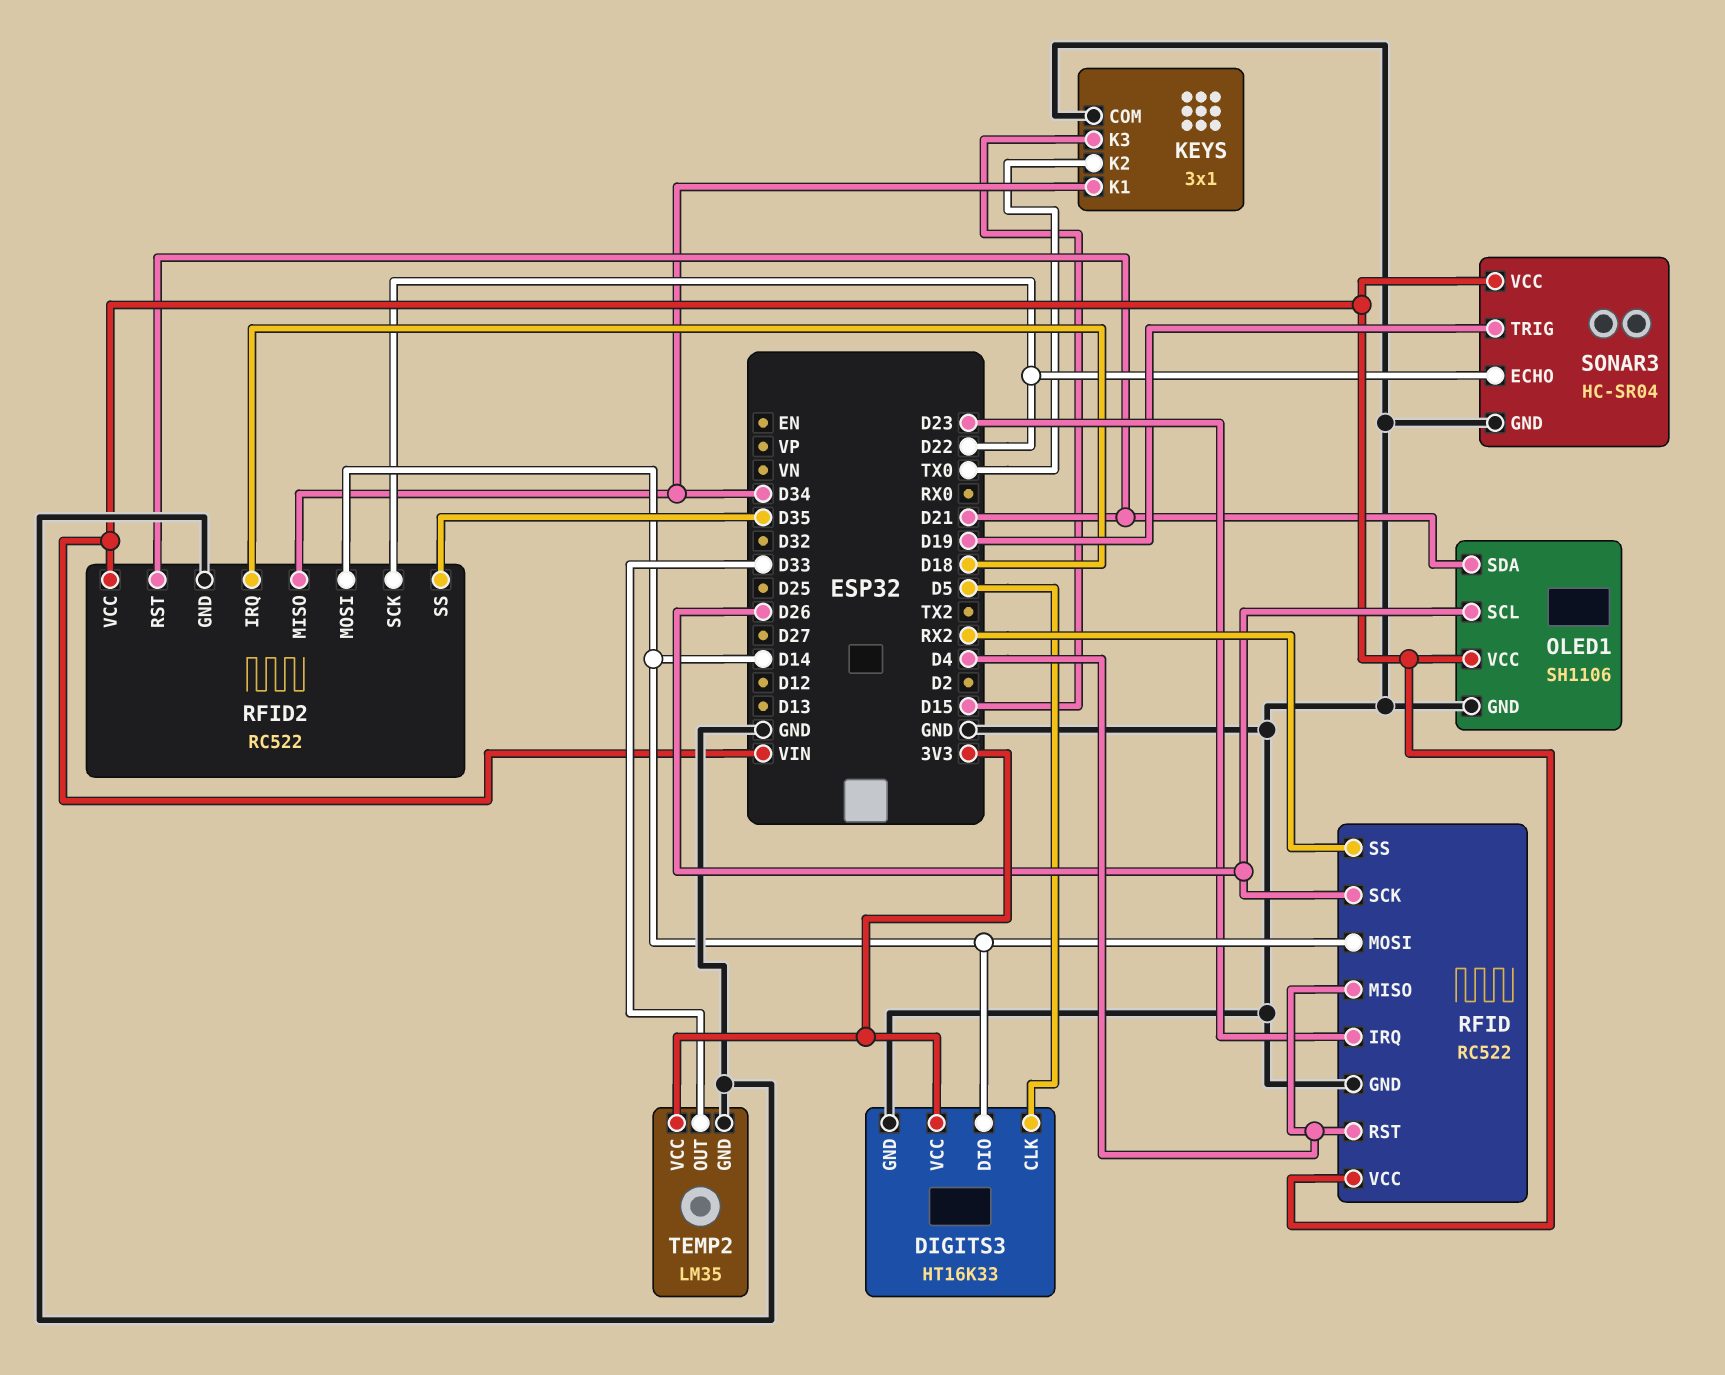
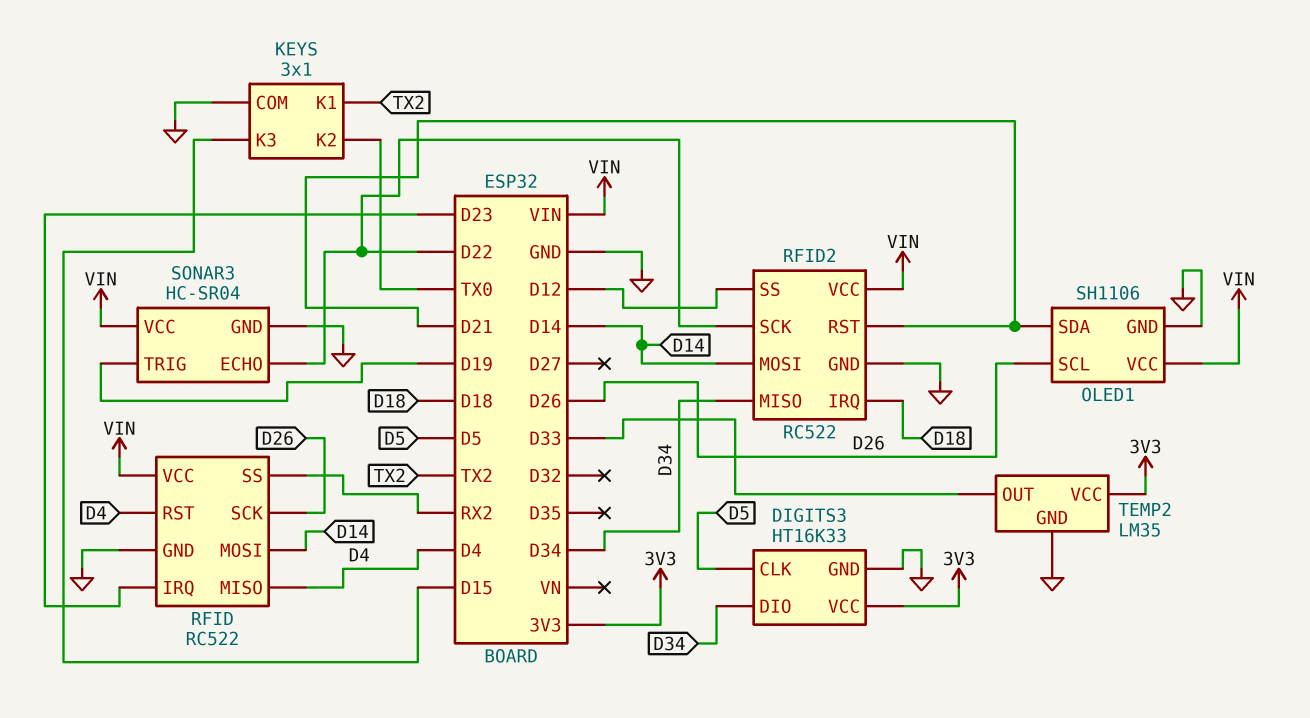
DIGITS3 pin DIO: D14 -> D34
KEYS pin K1: D34 -> TX2
RFID2 pin SS: D35 -> D12

